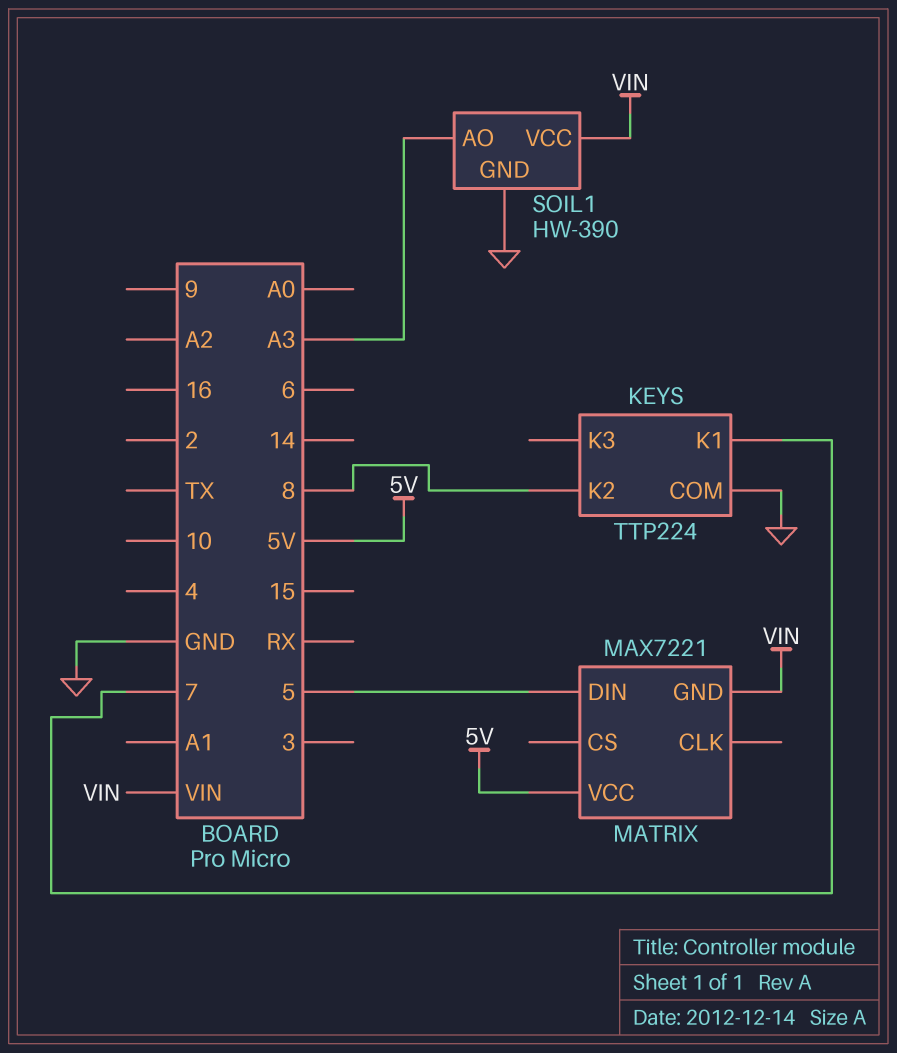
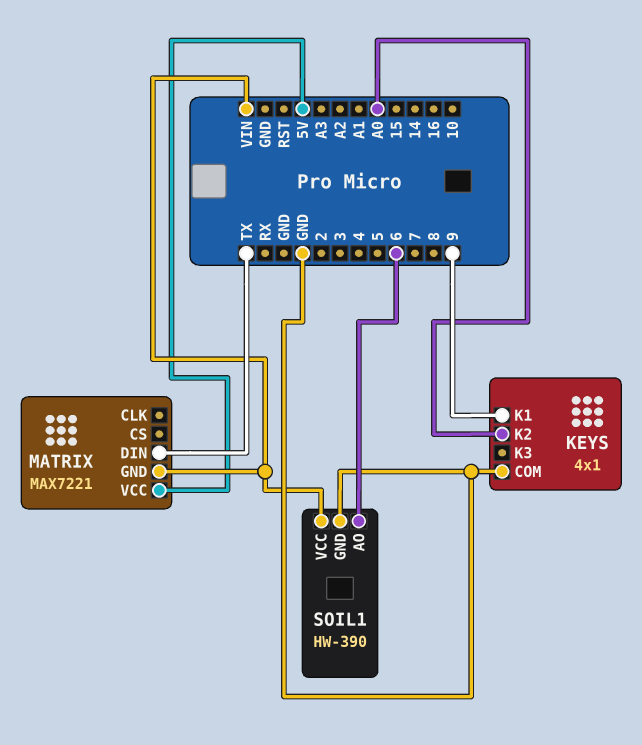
KEYS: TTP224 -> 4x1
KEYS pin K1: 7 -> 9
KEYS pin K2: 8 -> A0
MATRIX pin DIN: 5 -> TX
SOIL1 pin AO: A3 -> 6

